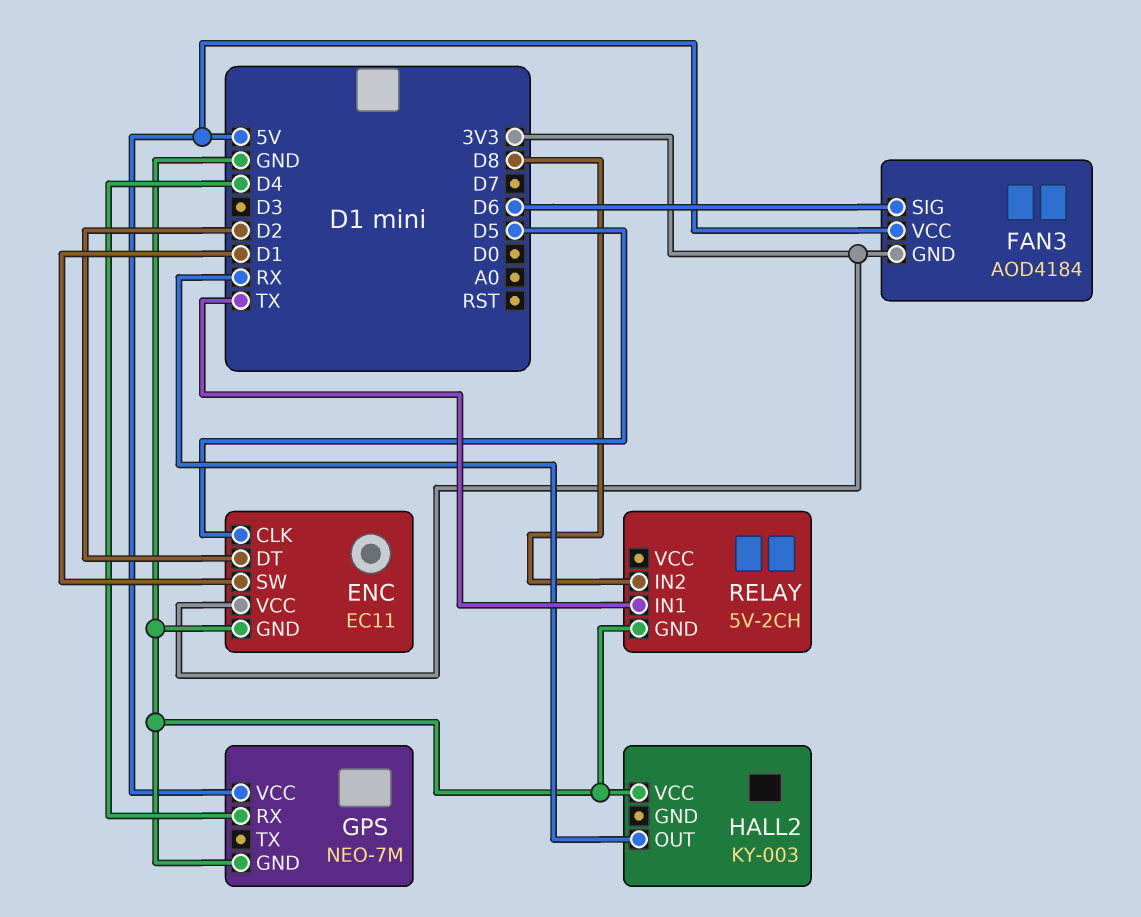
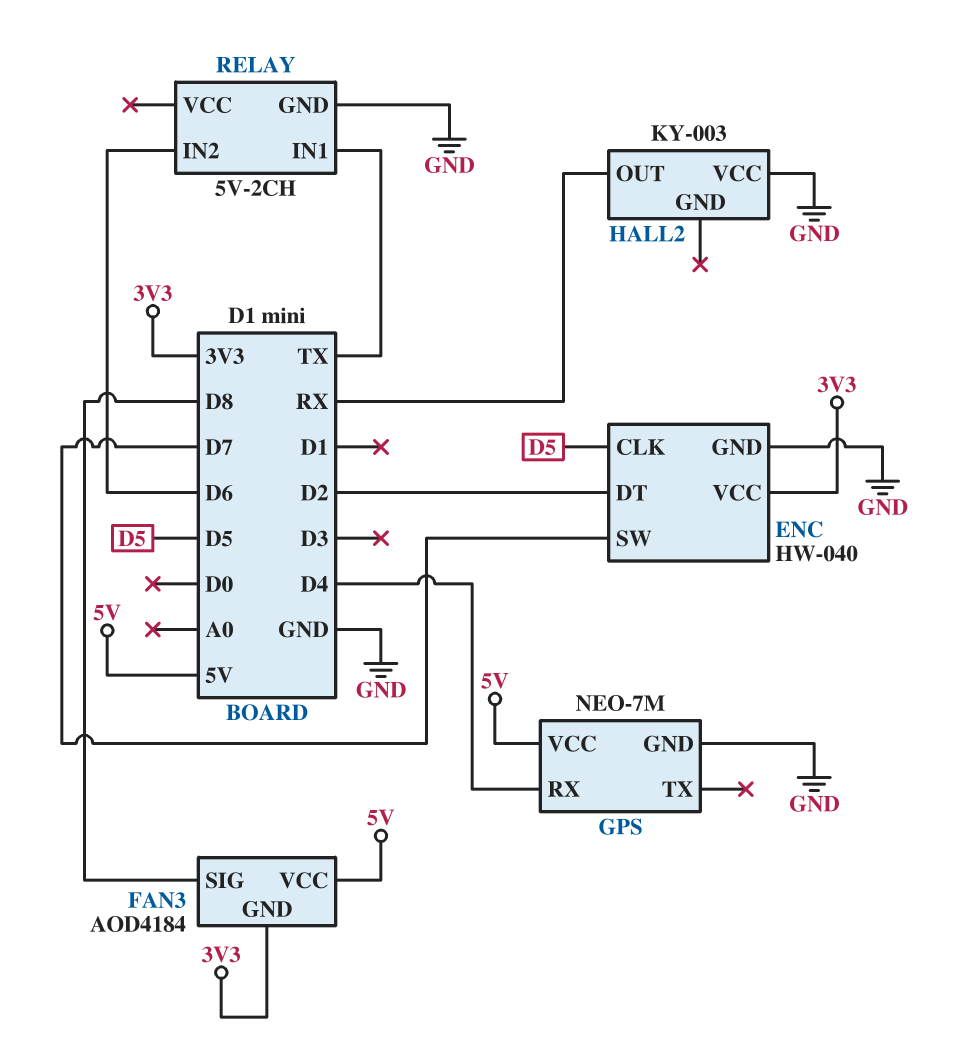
ENC: EC11 -> HW-040
ENC pin SW: D1 -> D7
FAN3 pin SIG: D6 -> D8
RELAY pin IN2: D8 -> D6

